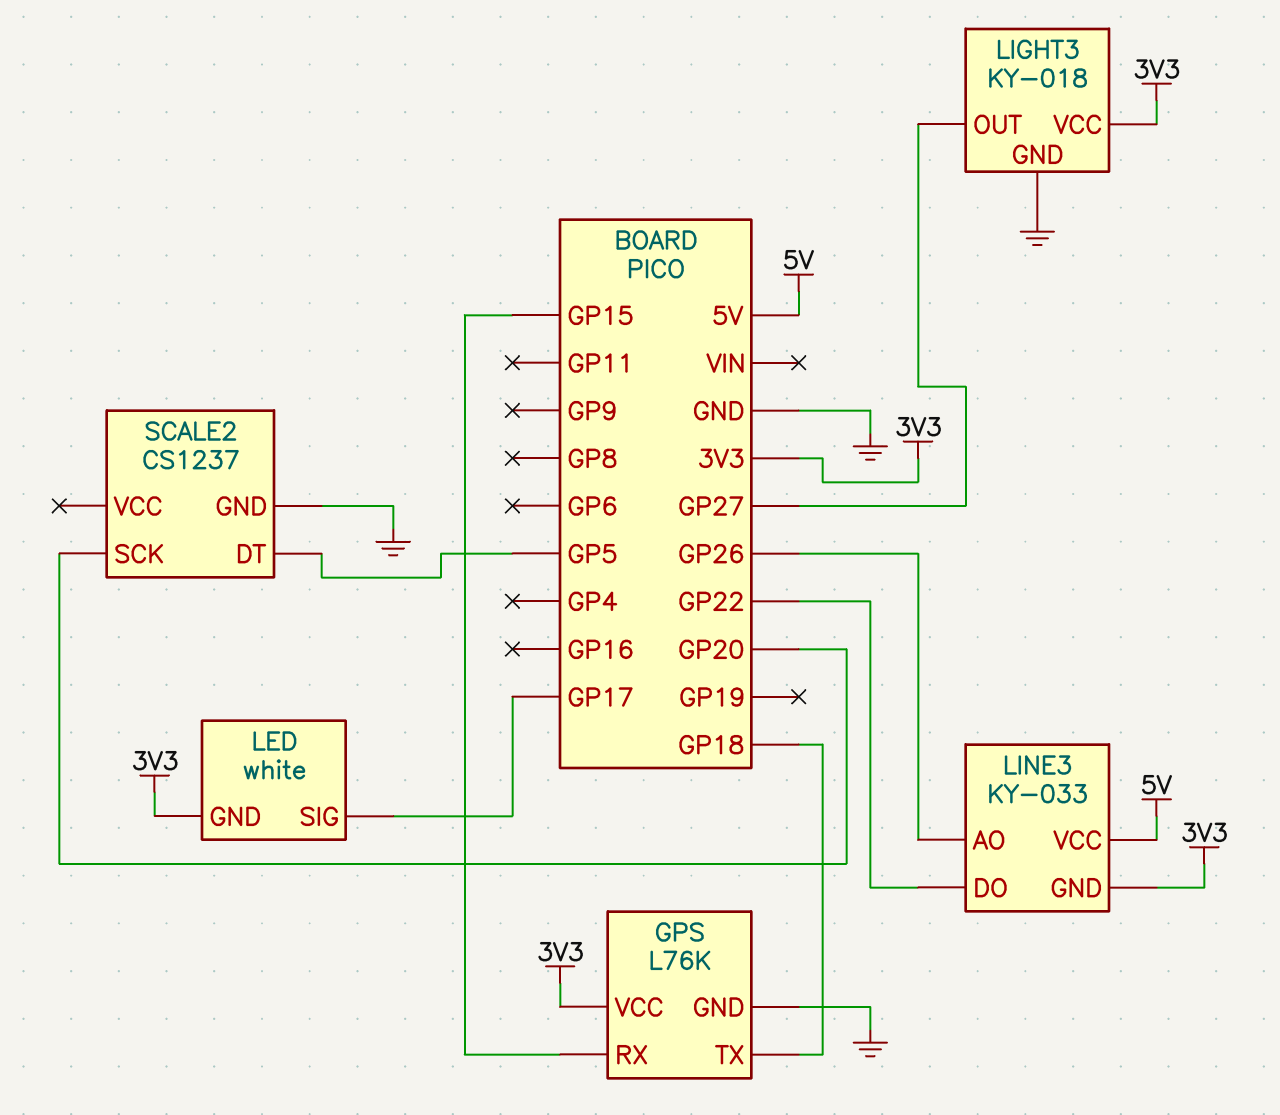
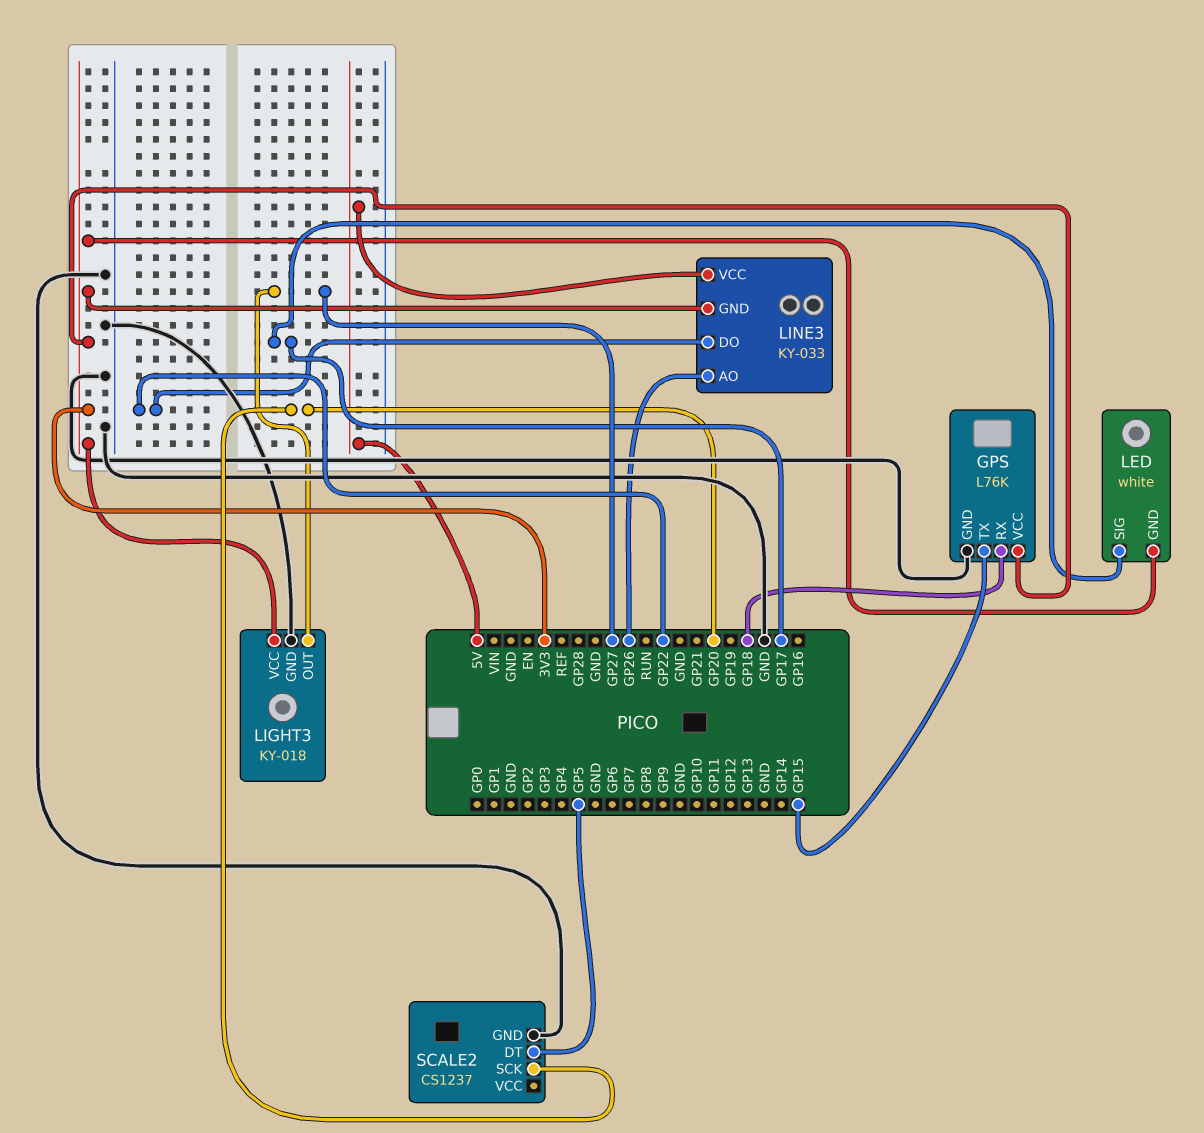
GPS pin RX: GP15 -> GP18
GPS pin TX: GP18 -> GP15

